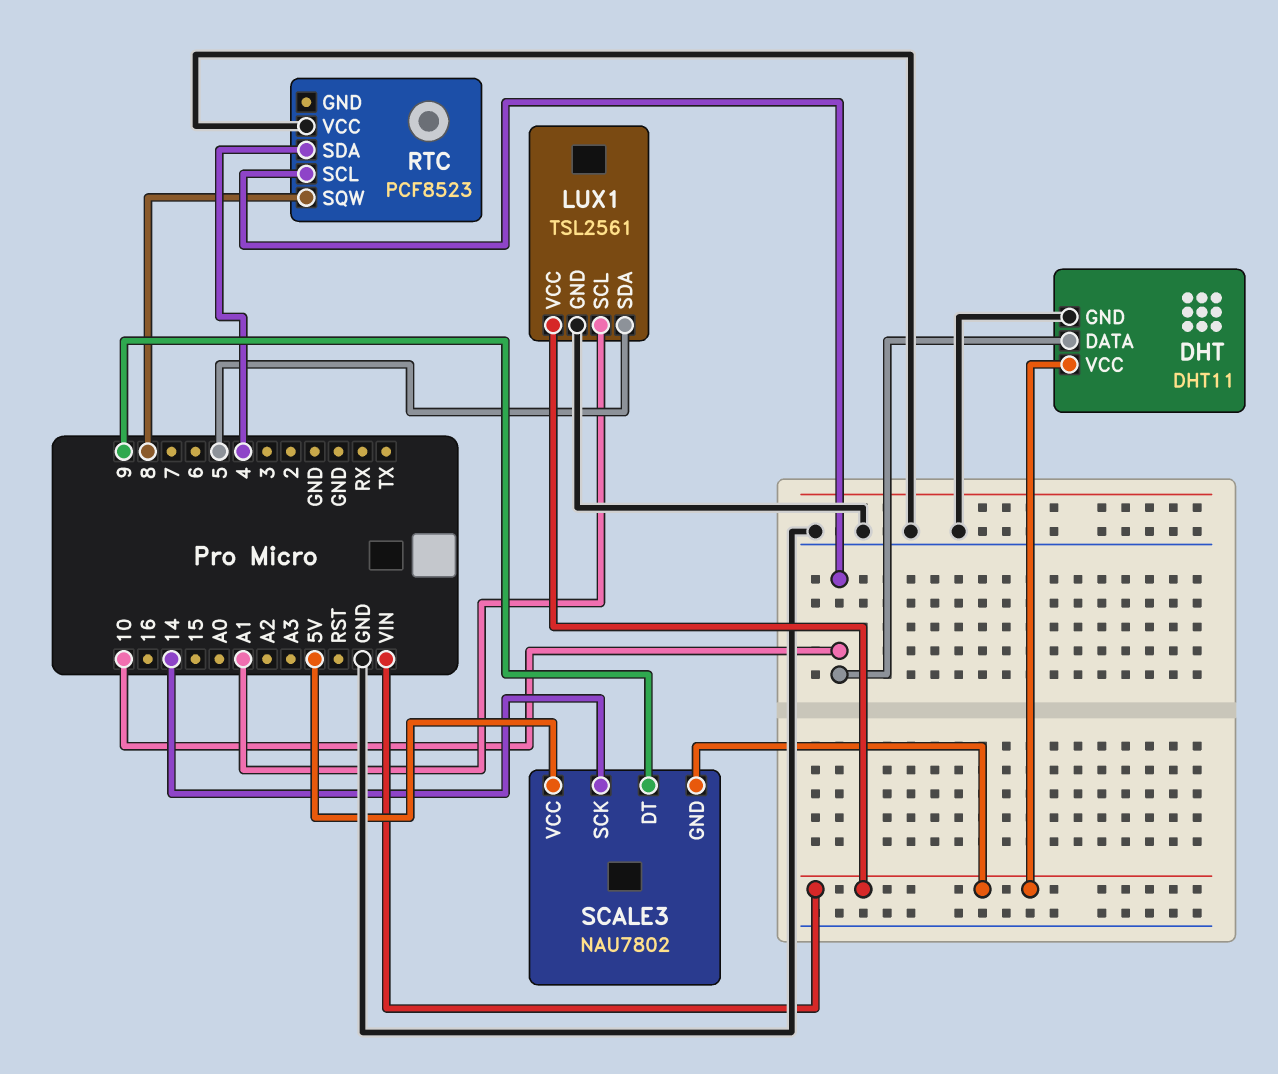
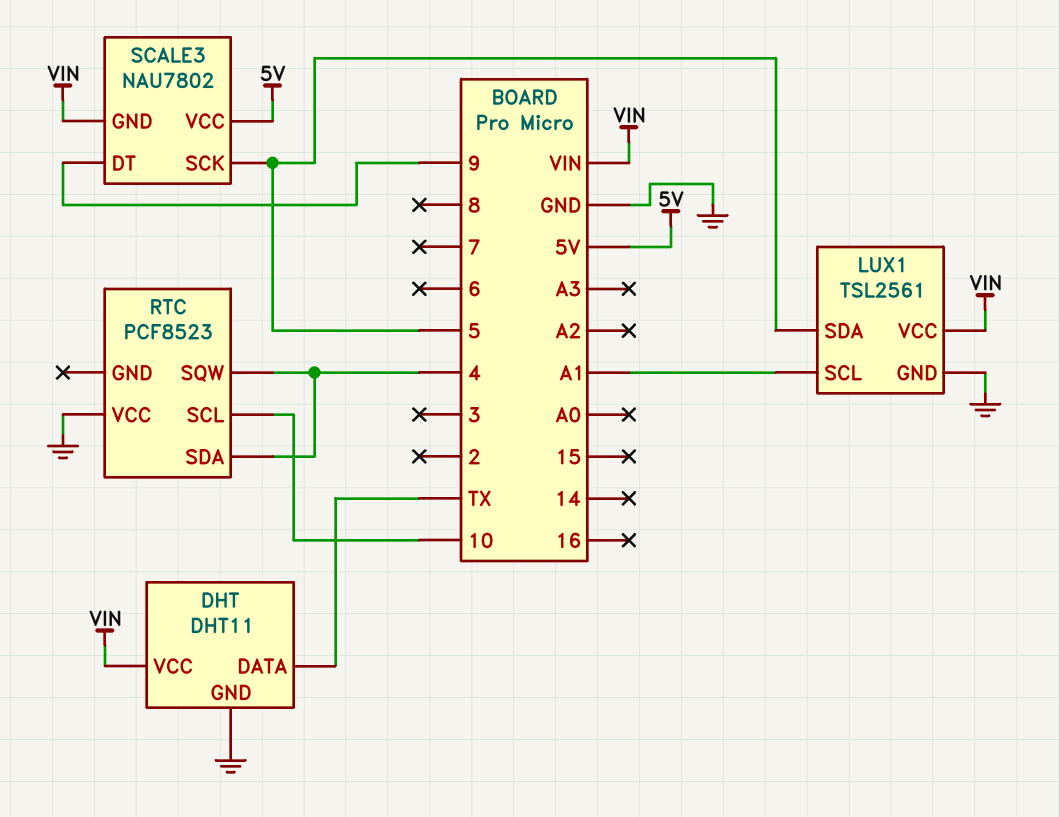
DHT pin DATA: 10 -> TX
RTC pin SQW: 8 -> 4
SCALE3 pin SCK: 14 -> 5

